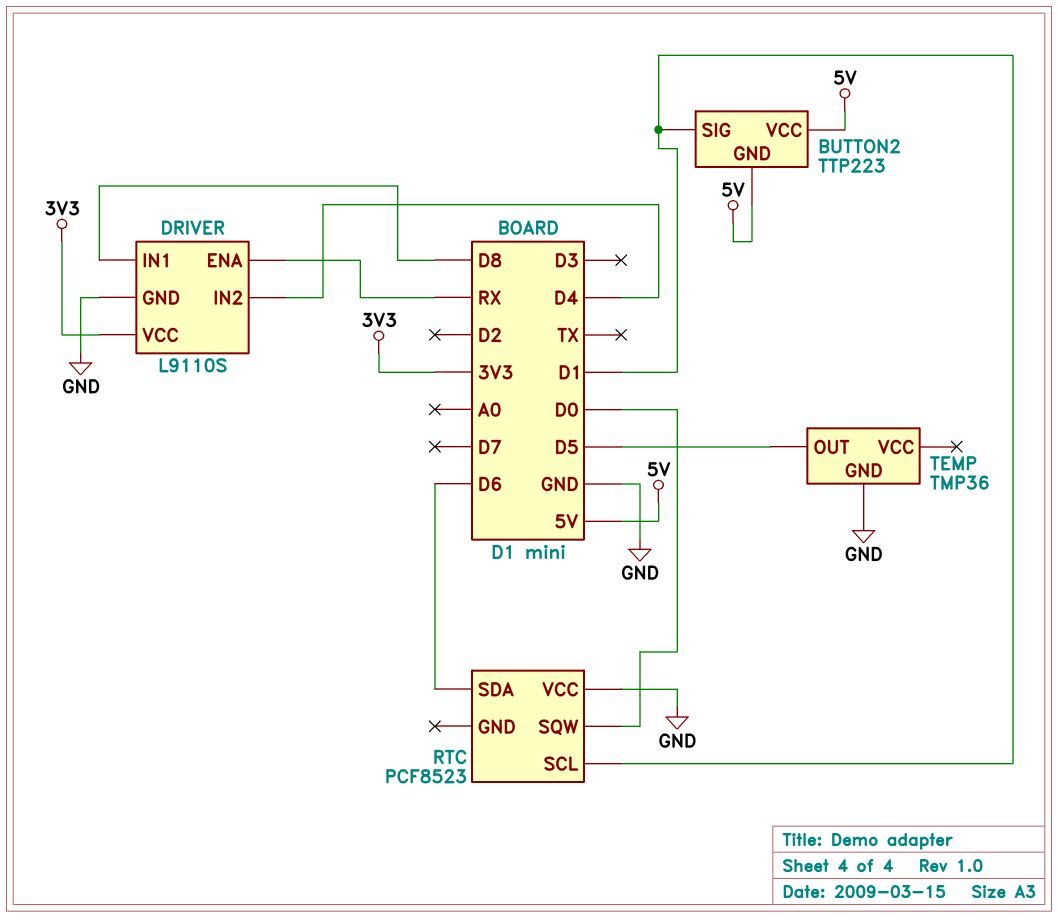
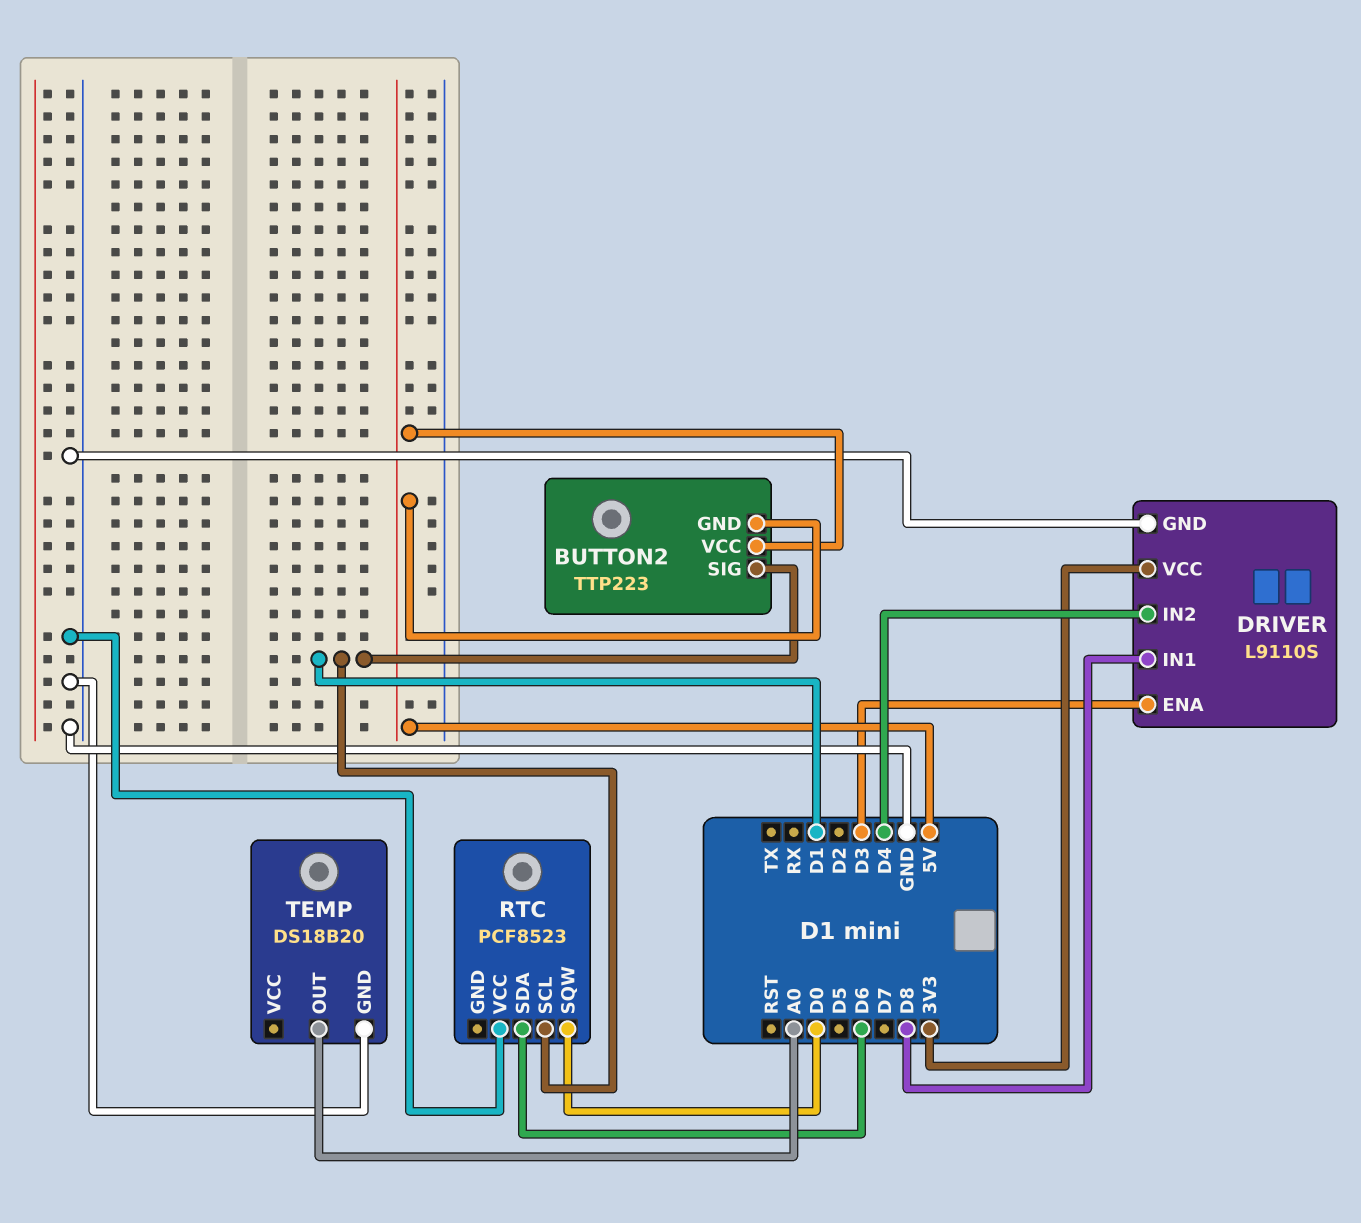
DRIVER pin ENA: RX -> D3
TEMP: TMP36 -> DS18B20
TEMP pin OUT: D5 -> A0

